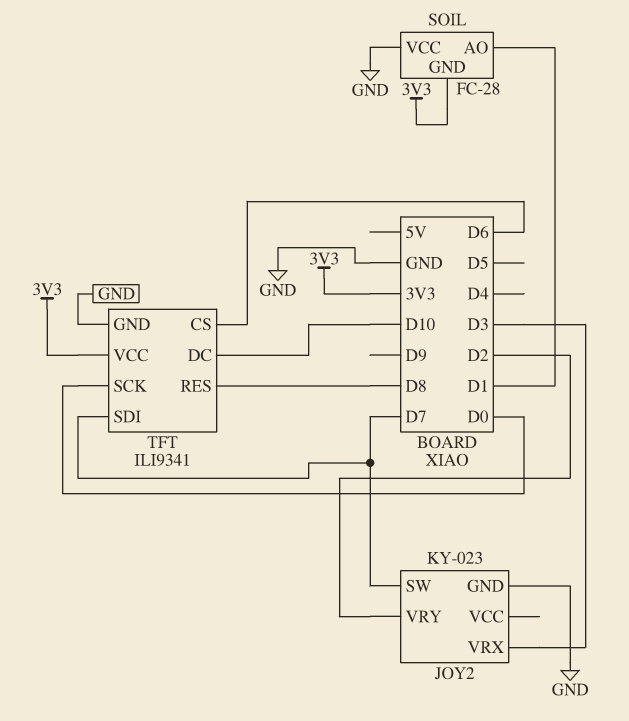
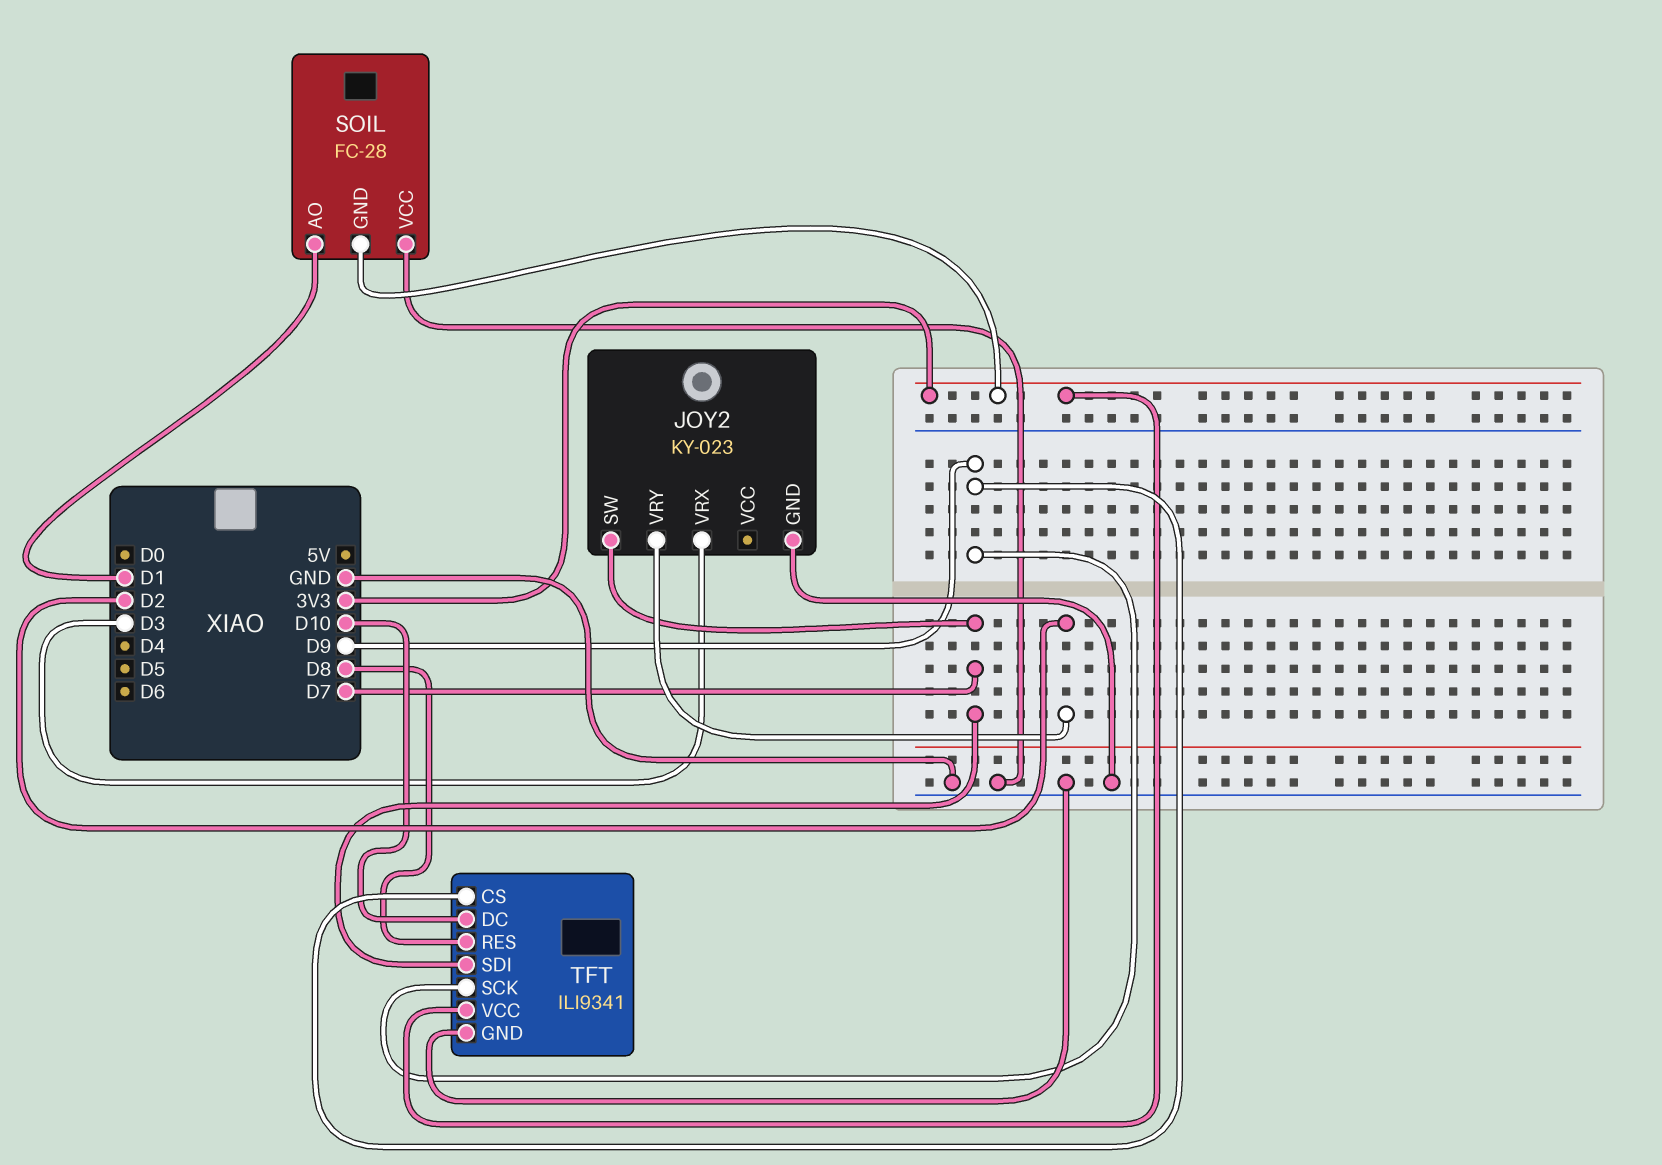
TFT pin CS: D6 -> D9
TFT pin SCK: D0 -> D9

